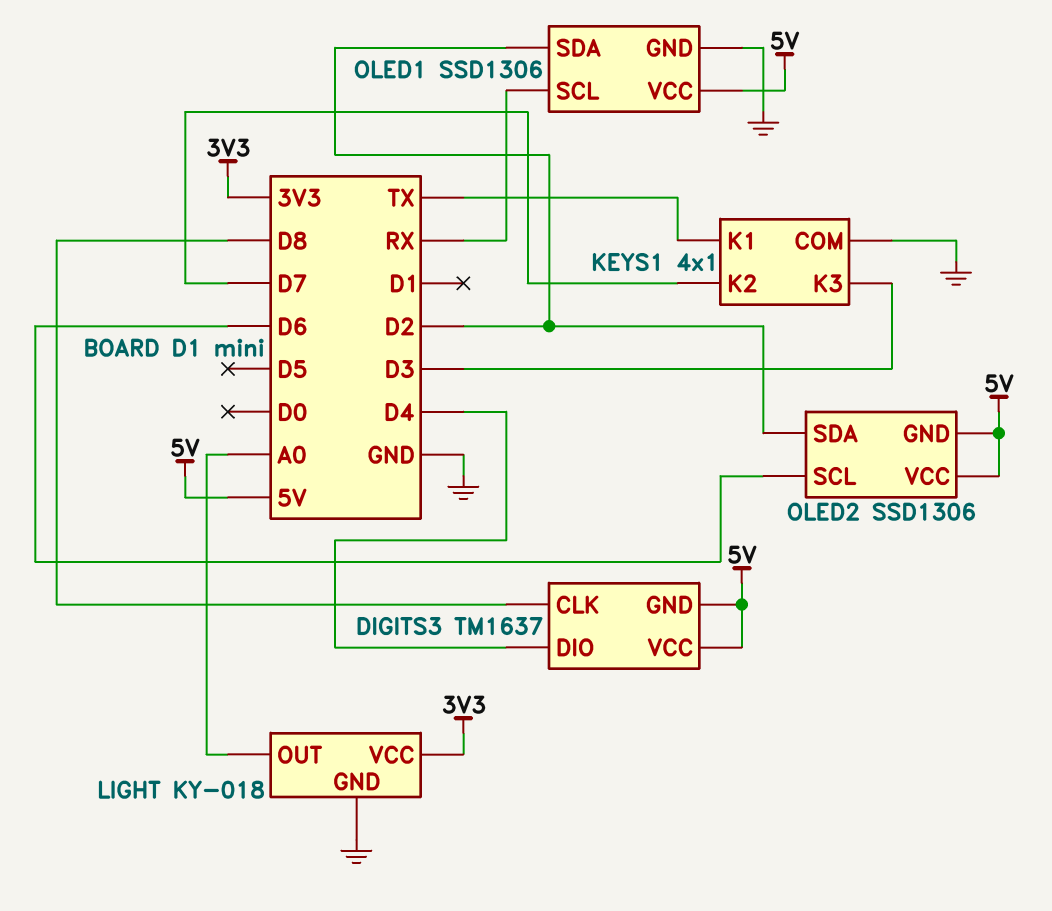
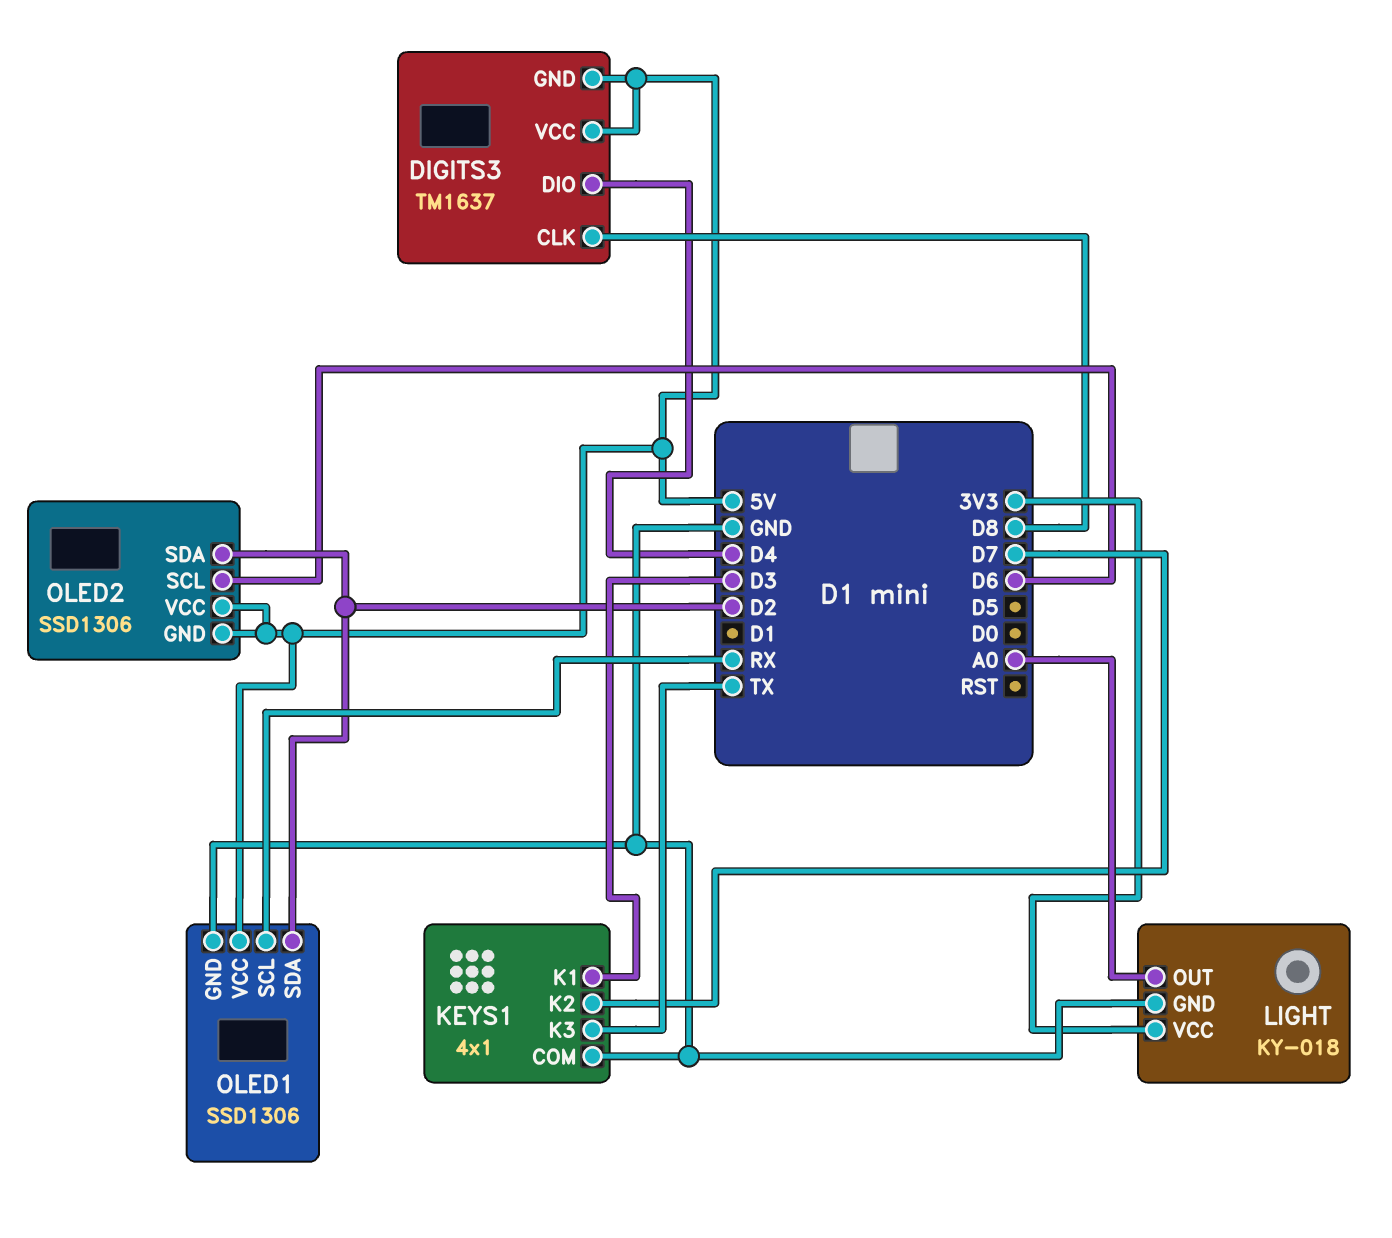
KEYS1 pin K1: TX -> D3
KEYS1 pin K3: D3 -> TX

